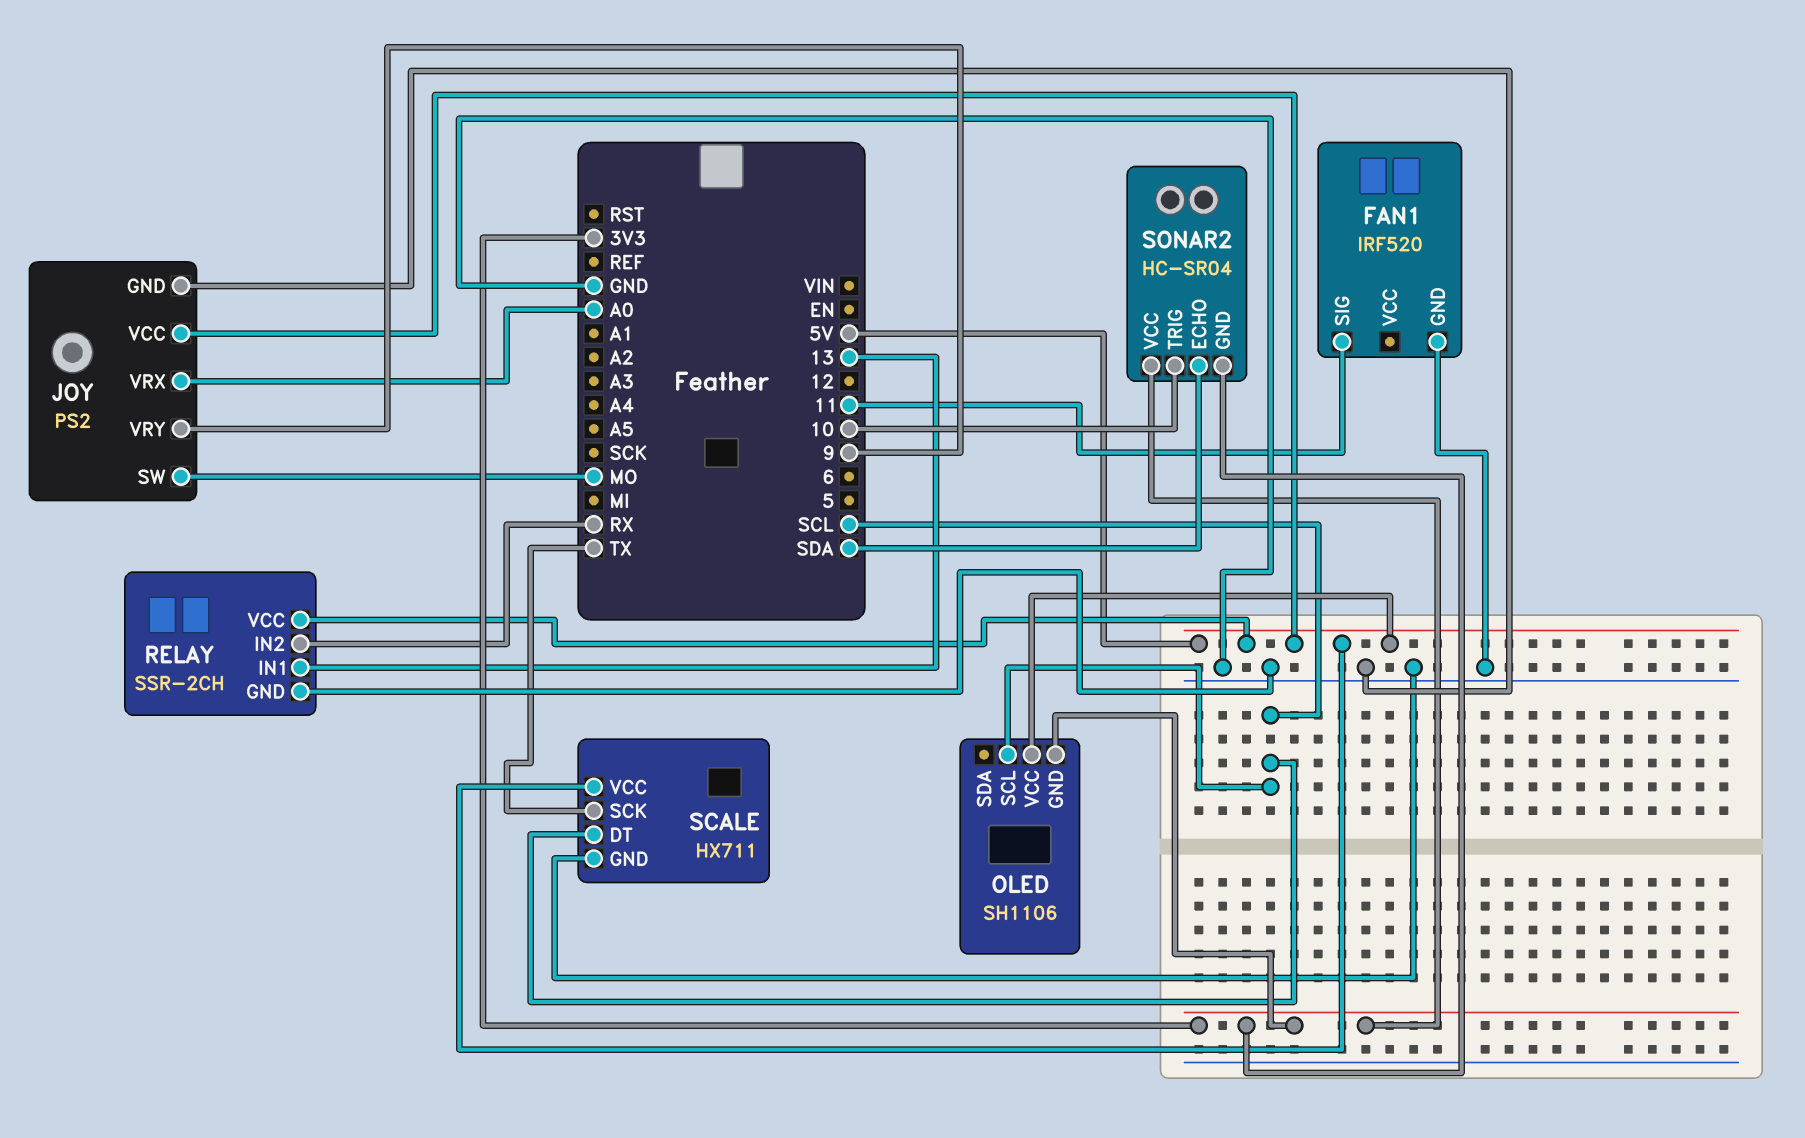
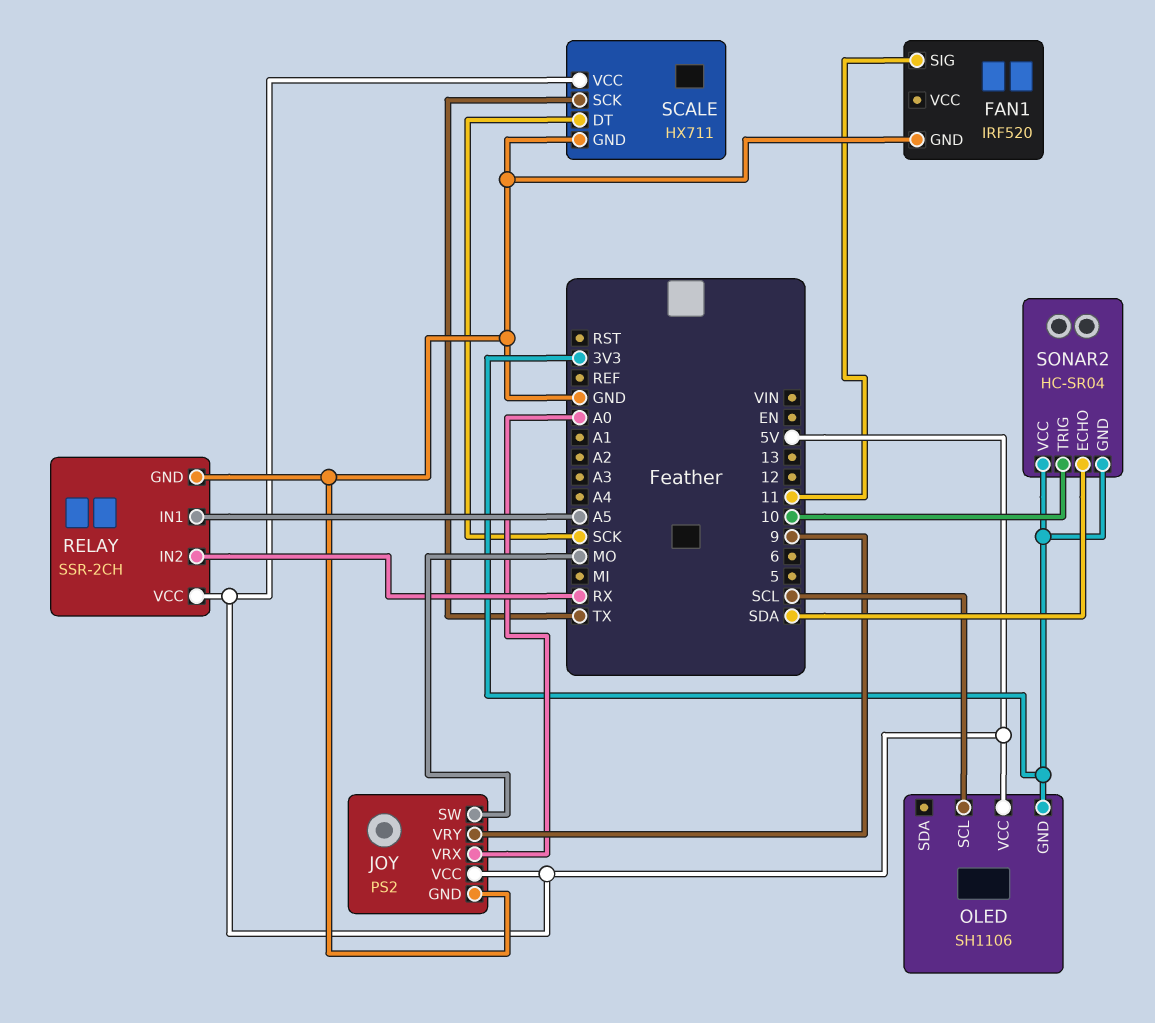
RELAY pin IN1: 13 -> A5
SCALE pin DT: SCL -> SCK

